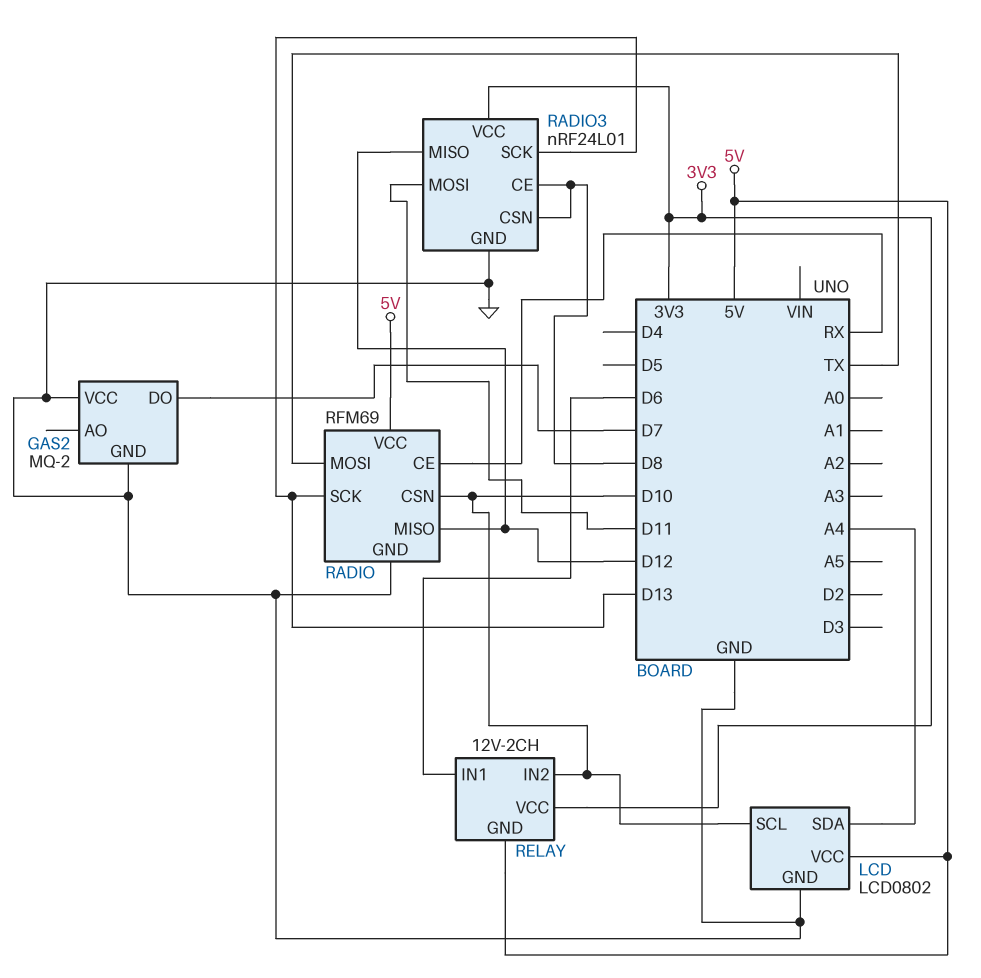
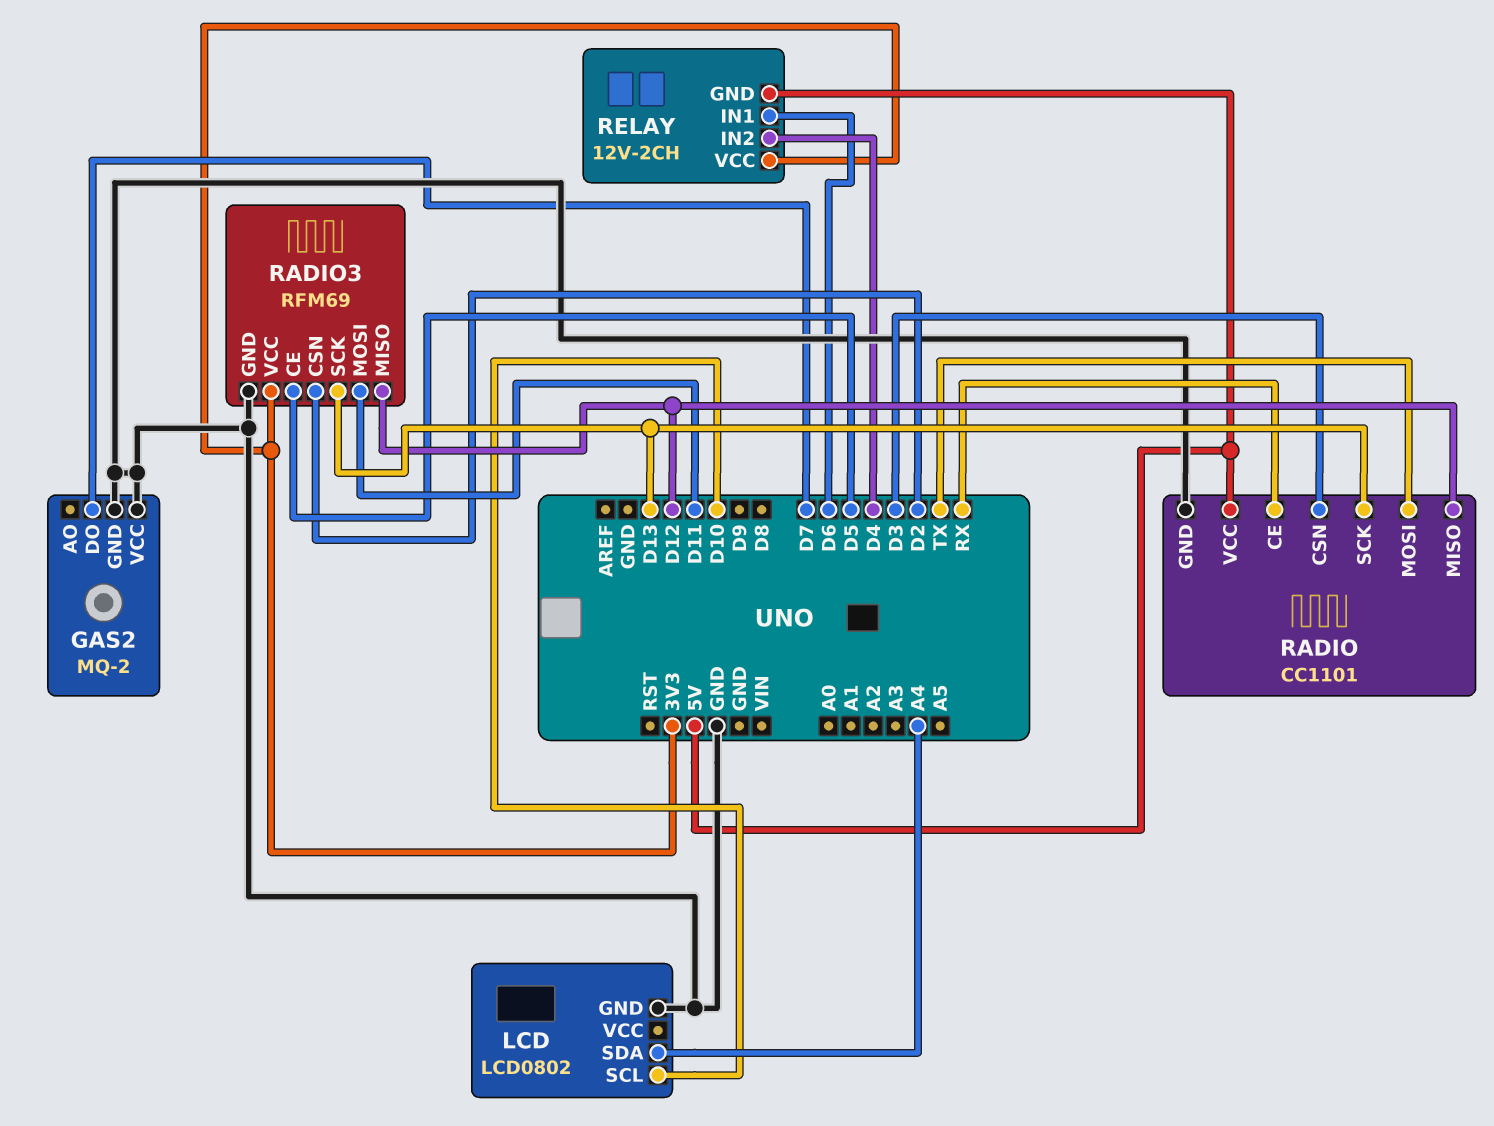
LCD pin VCC: 5V -> none
RADIO: RFM69 -> CC1101
RADIO pin CSN: D10 -> D3
RADIO3: nRF24L01 -> RFM69
RADIO3 pin CE: D8 -> D5
RADIO3 pin CSN: D8 -> D2
RELAY pin IN2: D10 -> D4

